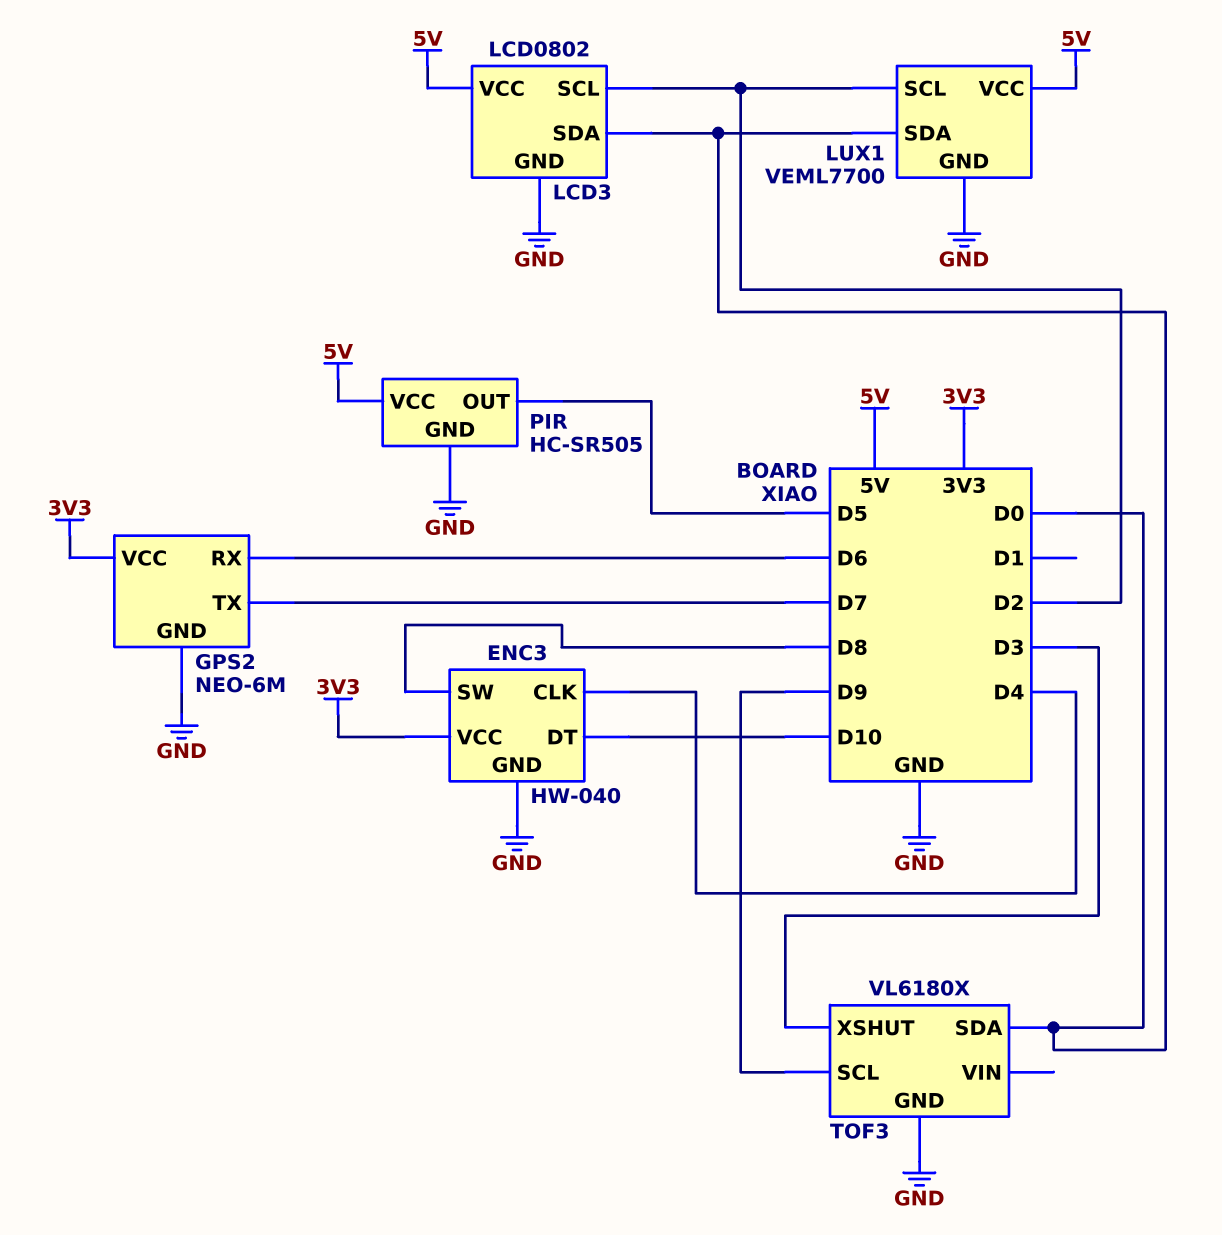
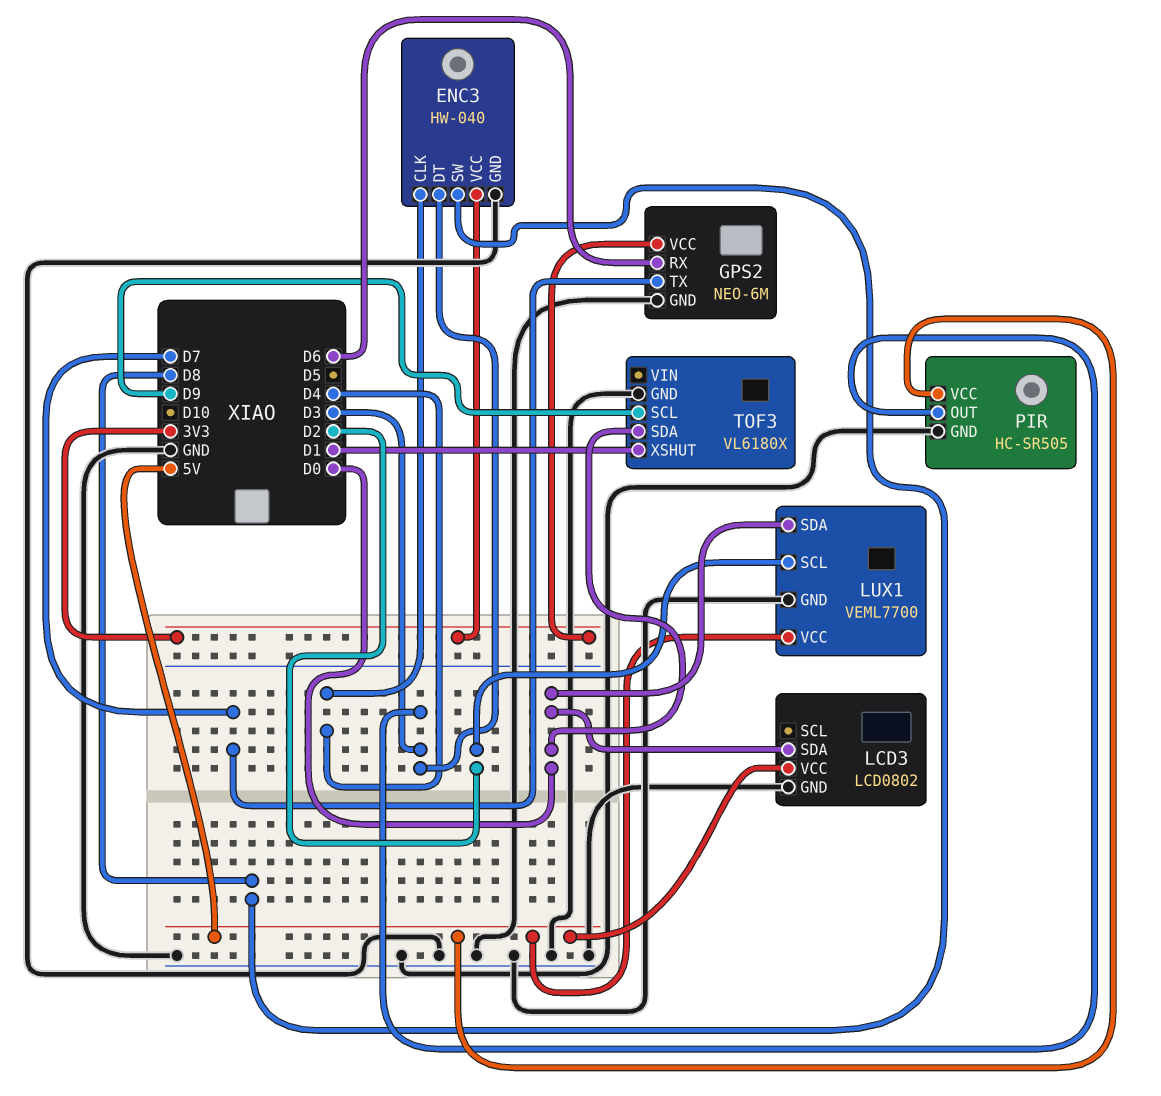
ENC3 pin DT: D10 -> D3
LCD3 pin SCL: D2 -> none
PIR pin OUT: D5 -> D3
TOF3 pin XSHUT: D3 -> D1

